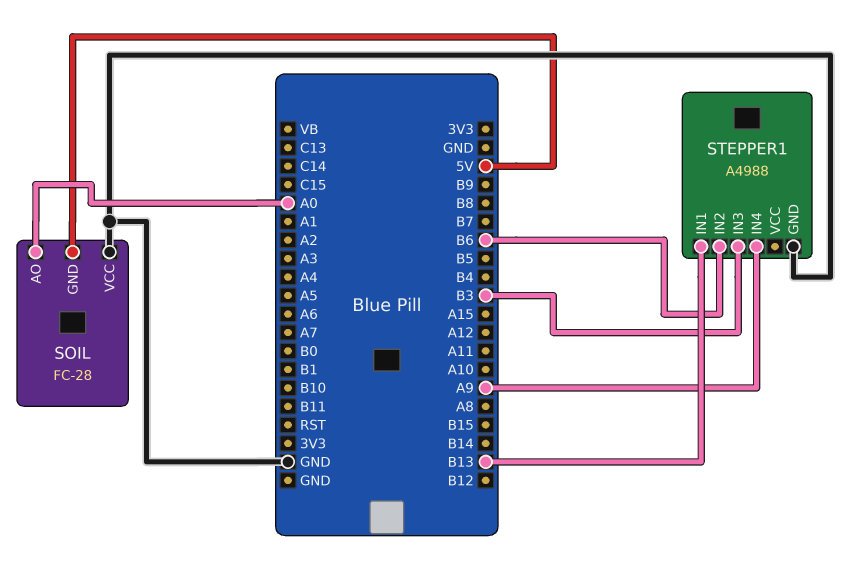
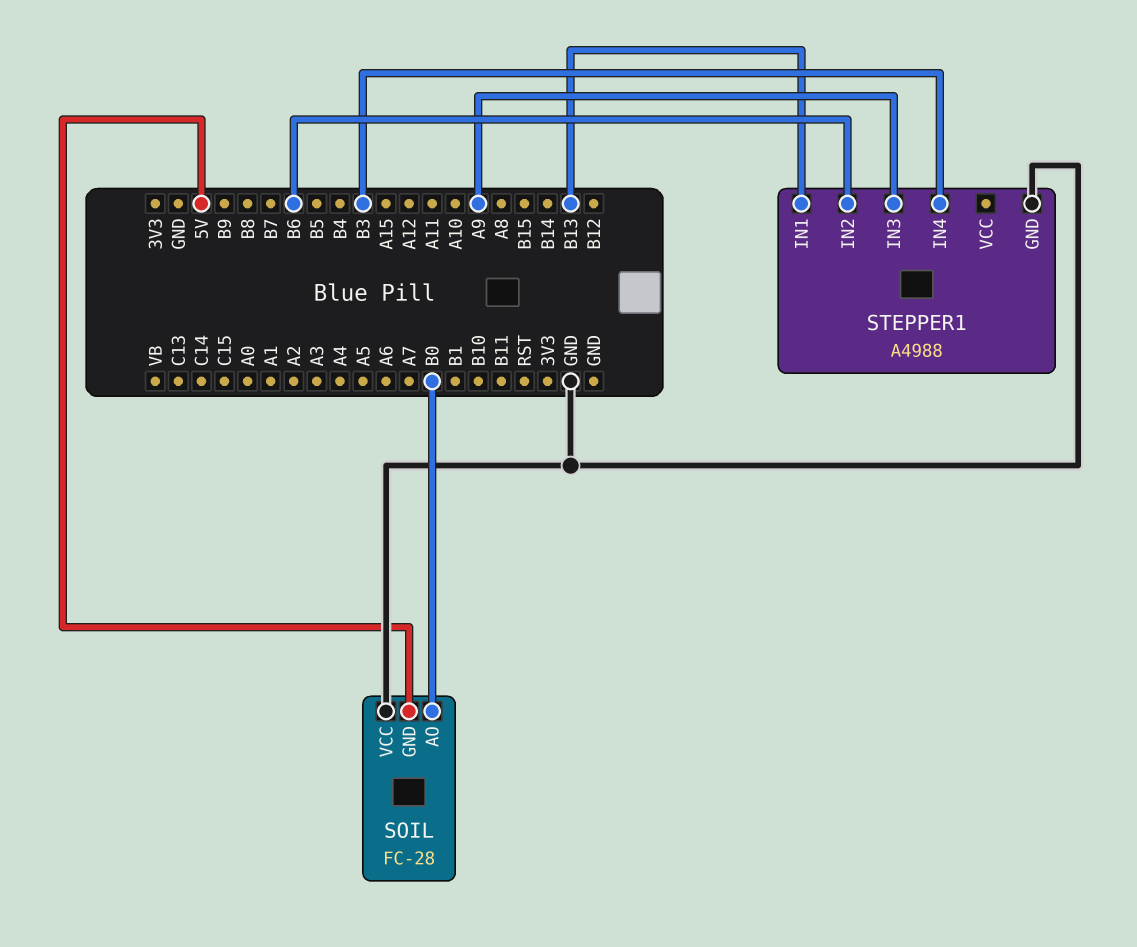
SOIL pin AO: A0 -> B0
STEPPER1 pin IN3: B3 -> A9
STEPPER1 pin IN4: A9 -> B3

